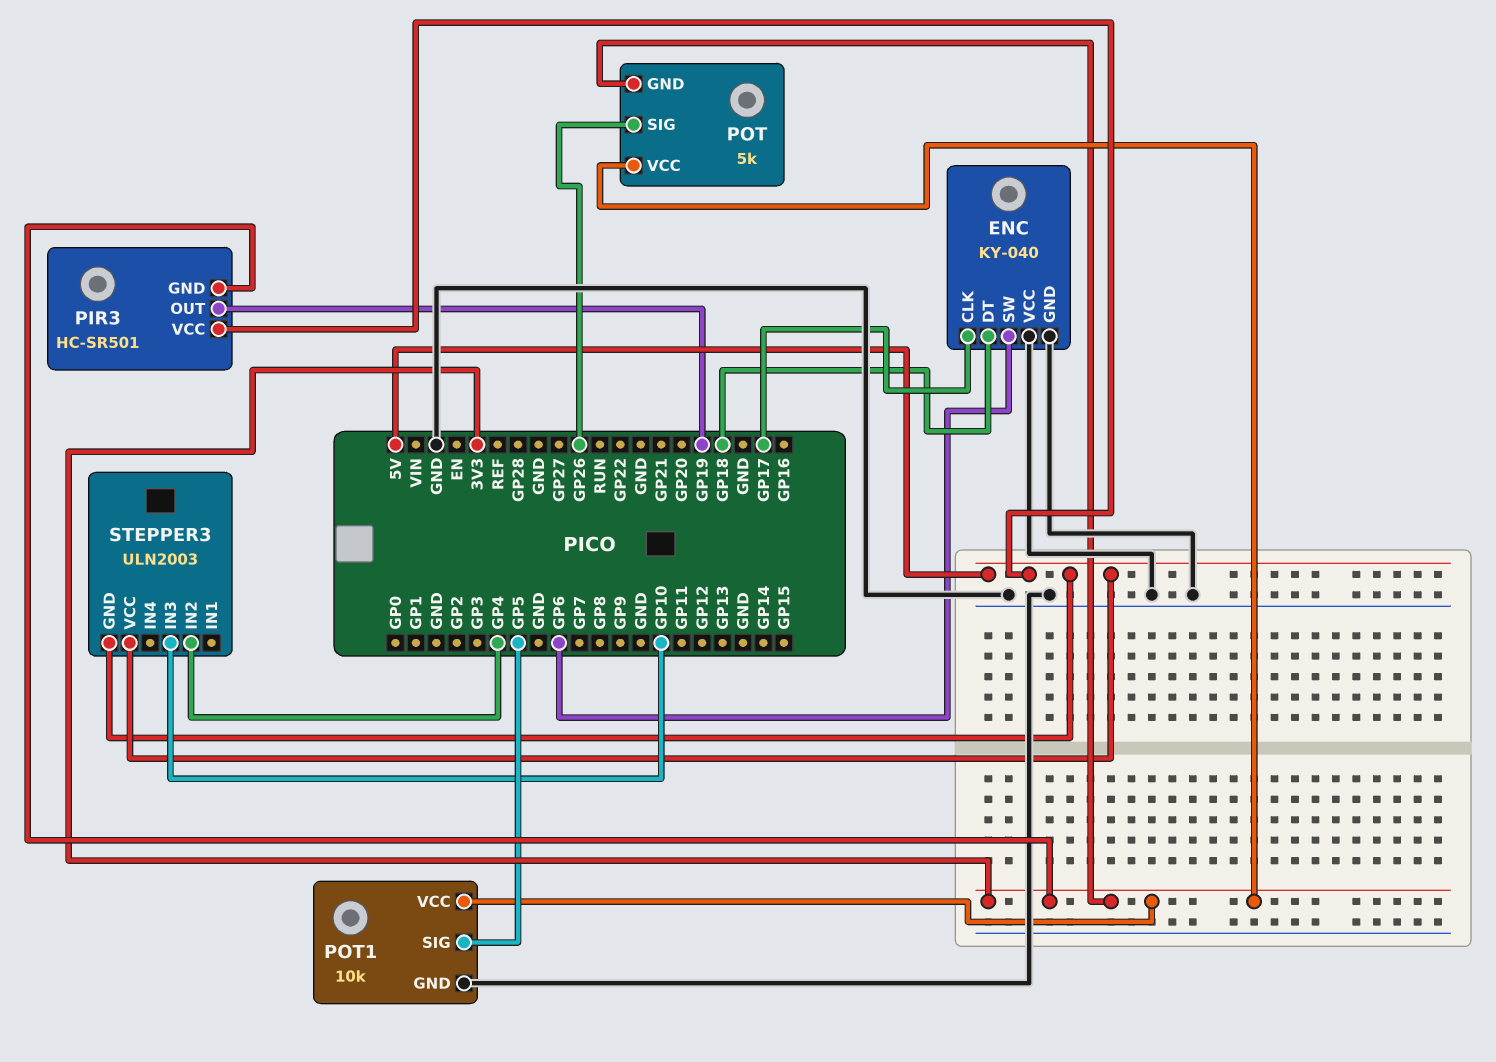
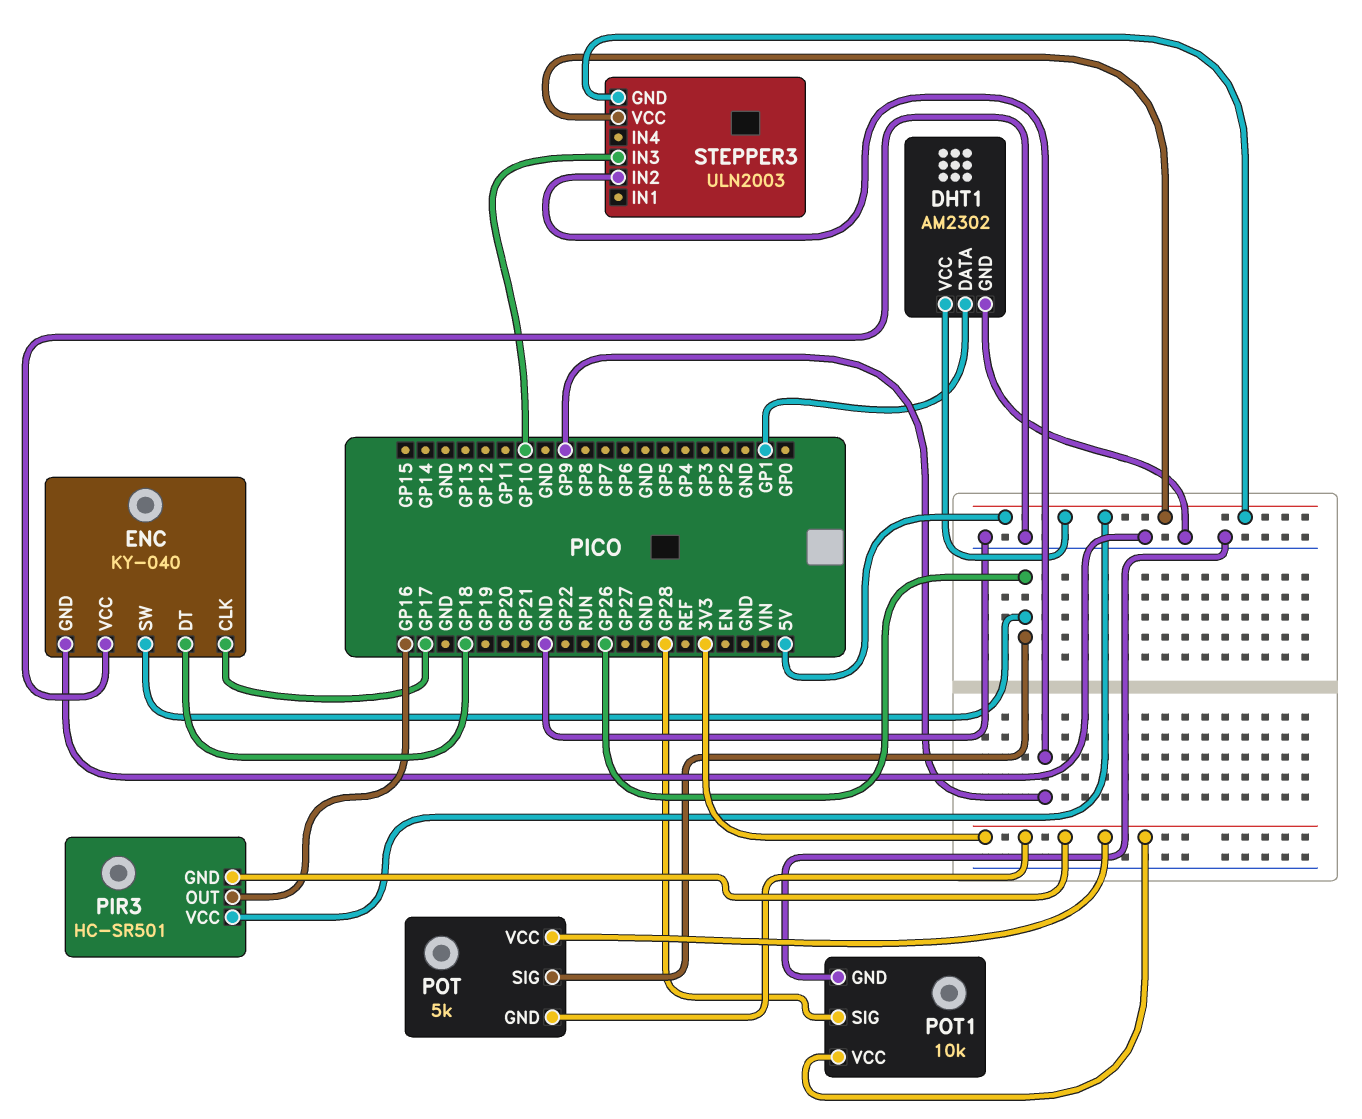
DHT1: none -> AM2302
DHT1 pin DATA: none -> GP1
DHT1 pin GND: none -> GND
DHT1 pin VCC: none -> 5V
ENC pin SW: GP6 -> GP26
PIR3 pin OUT: GP19 -> GP16
POT1 pin SIG: GP5 -> GP28
STEPPER3 pin IN2: GP4 -> GP9

